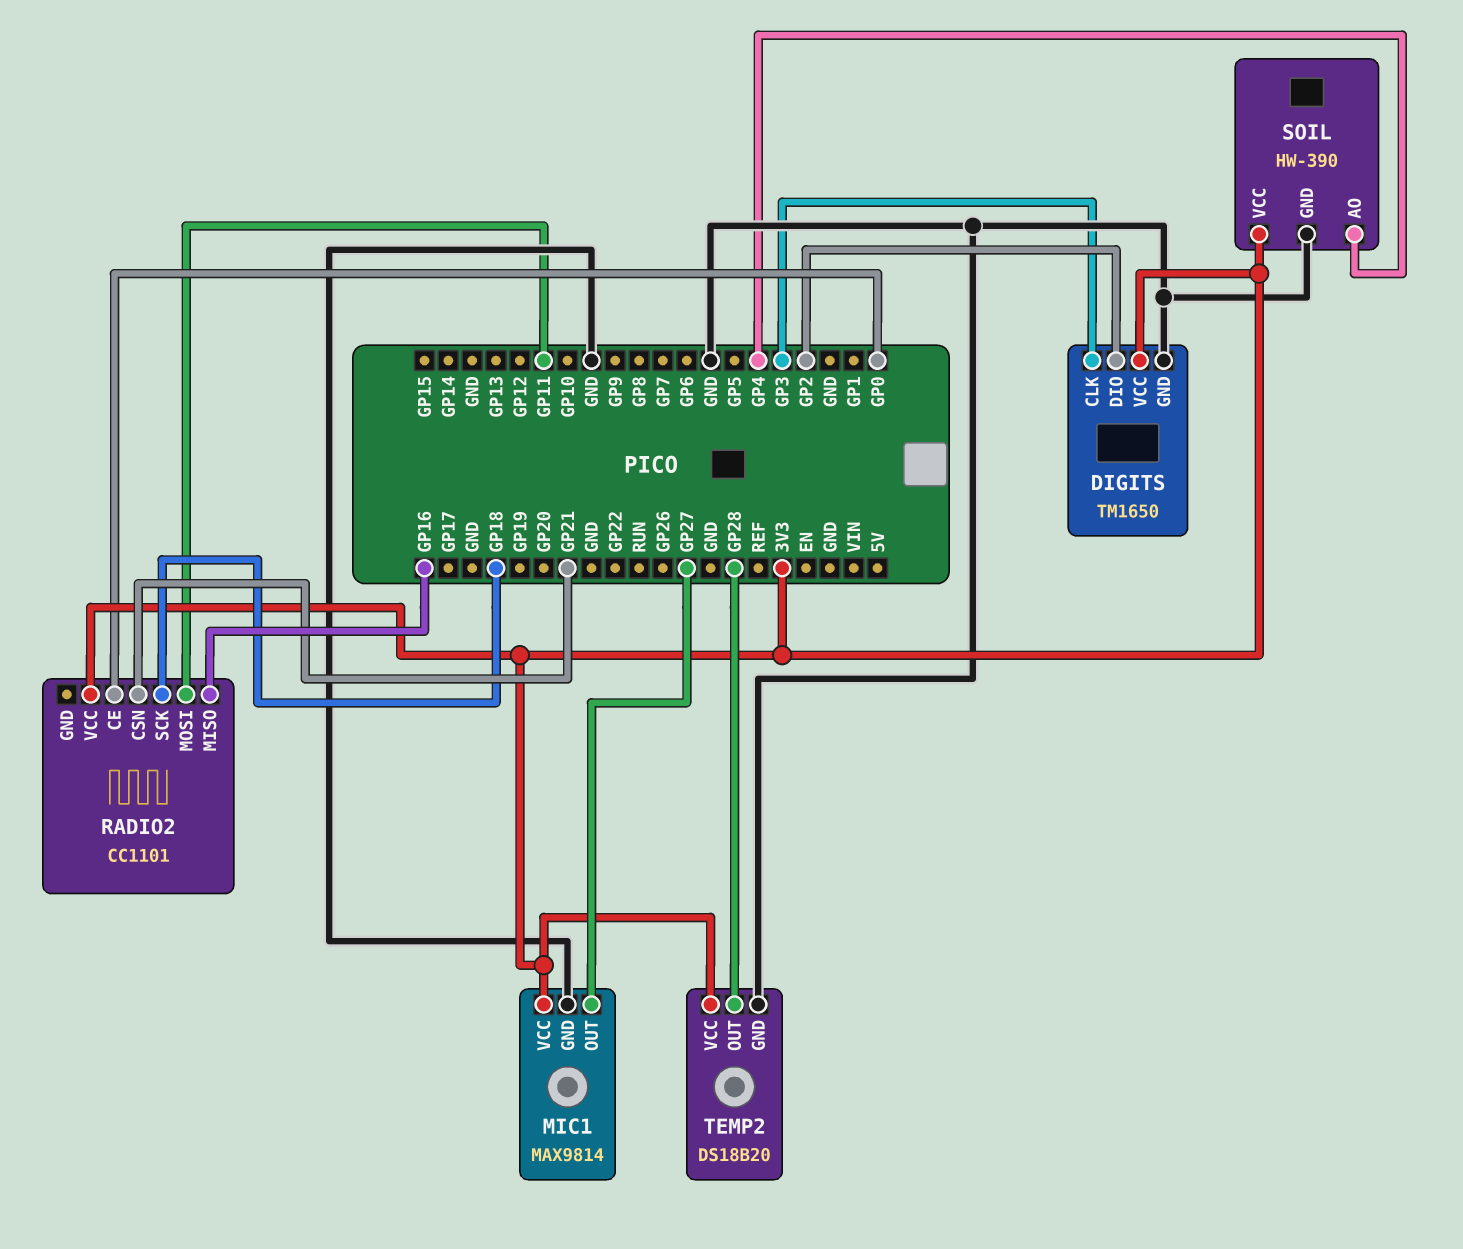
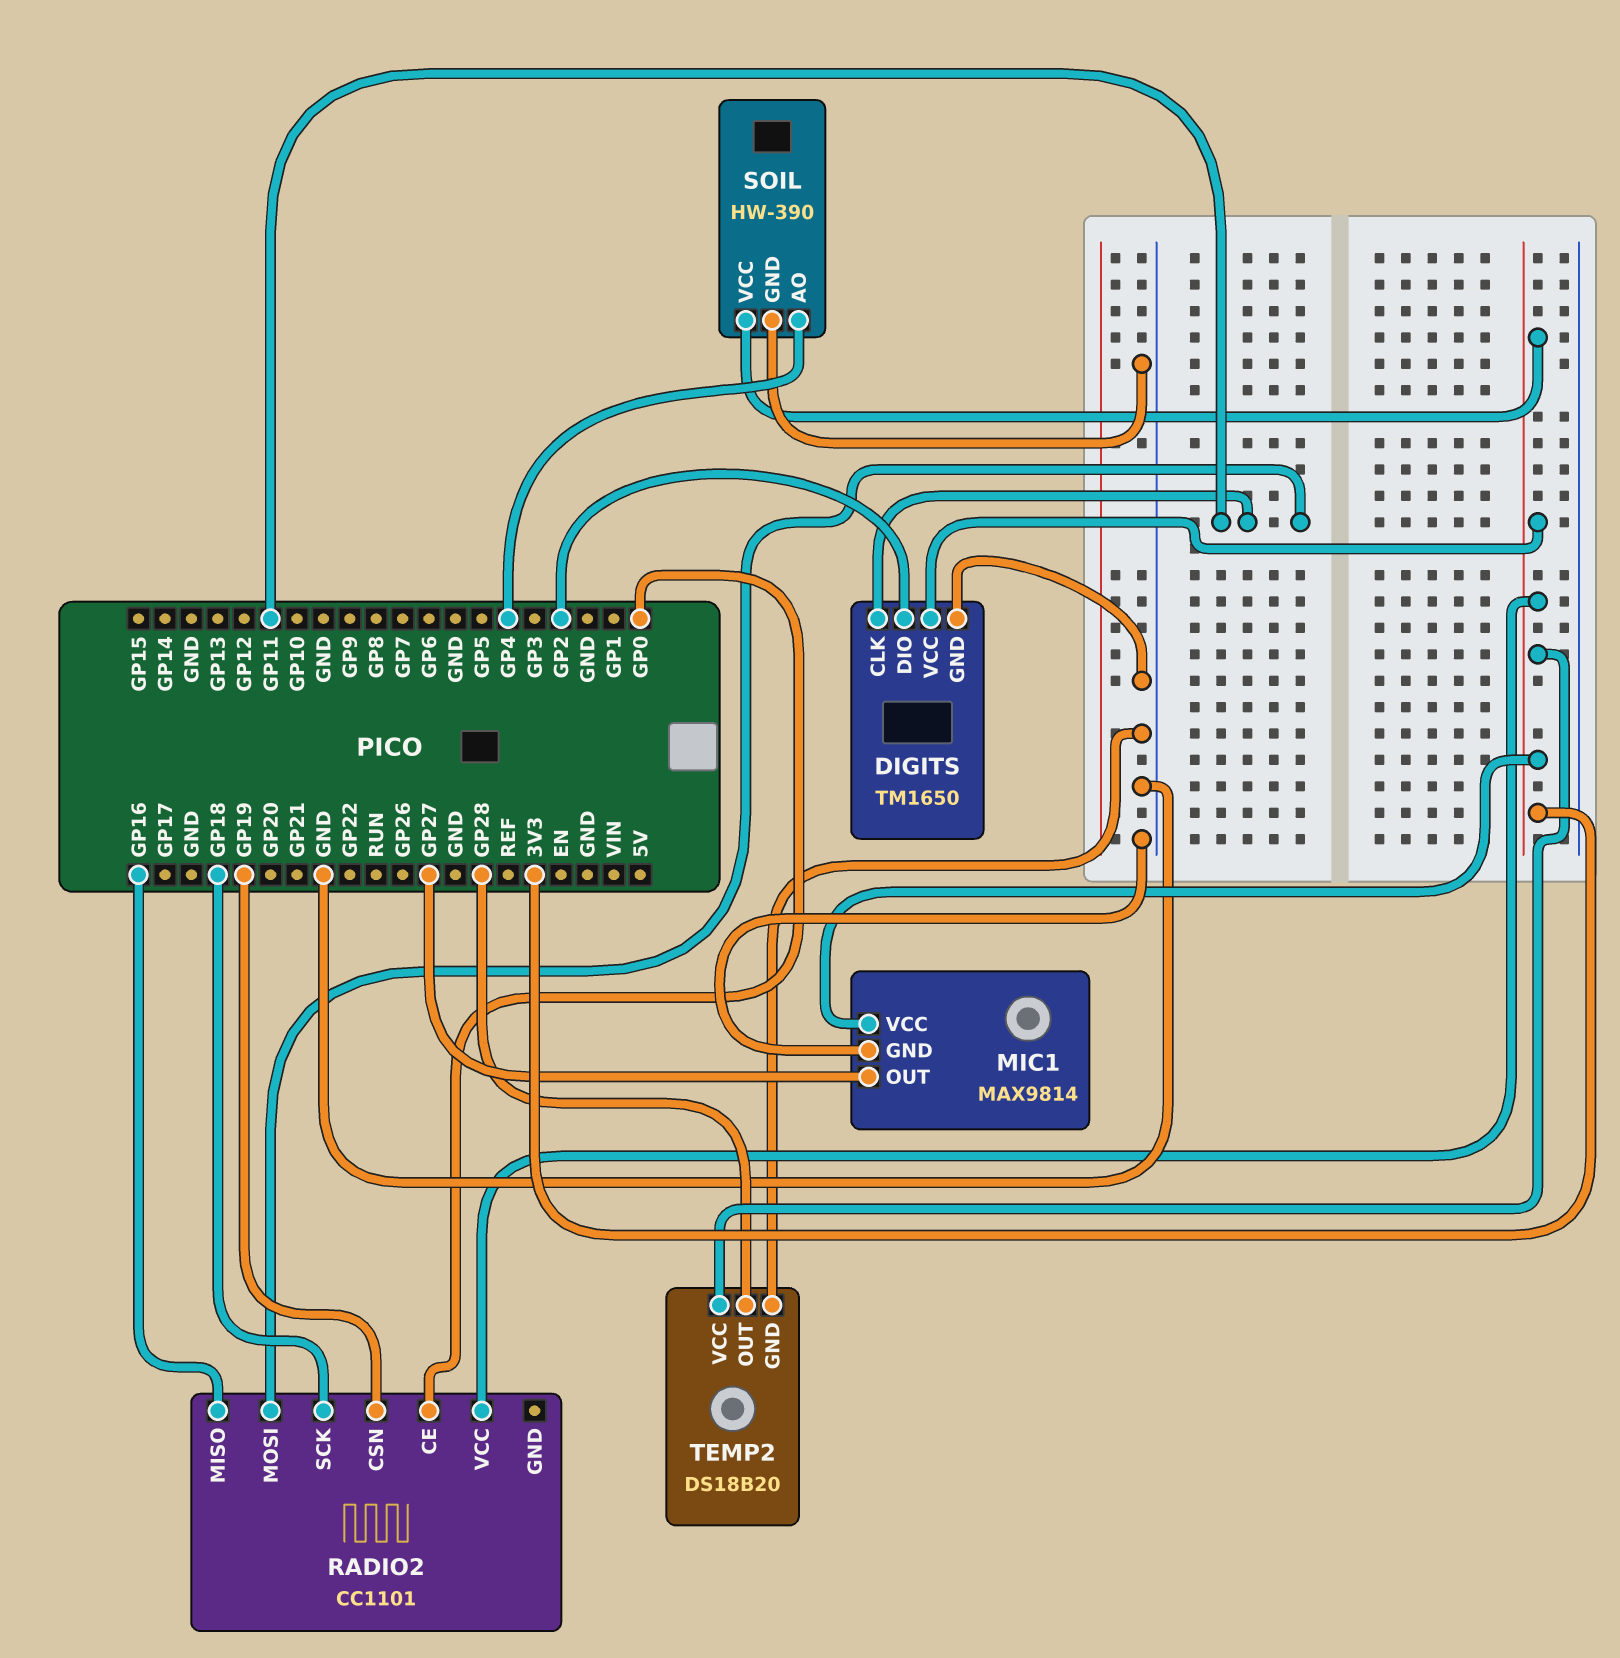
DIGITS pin CLK: GP3 -> GP11
RADIO2 pin CSN: GP21 -> GP19

